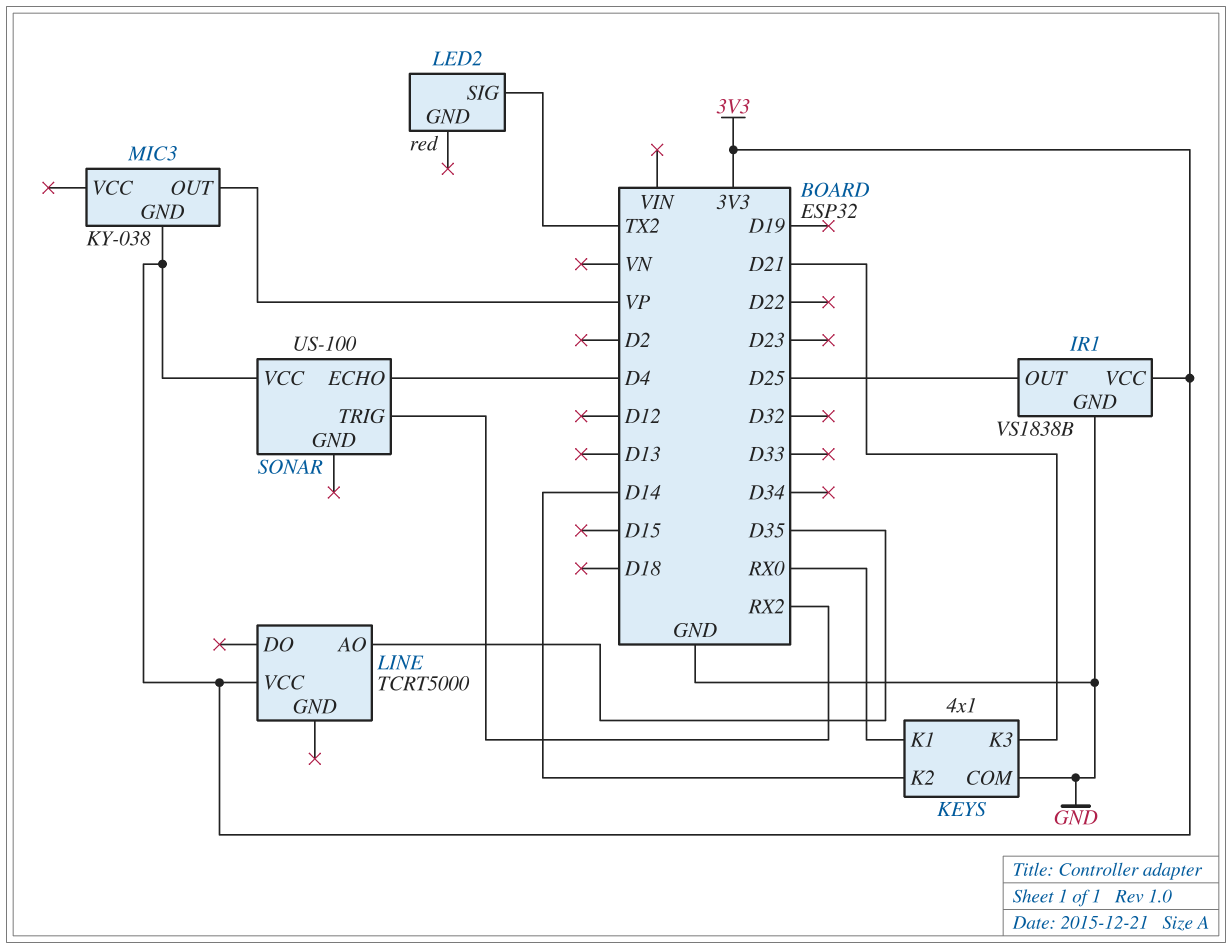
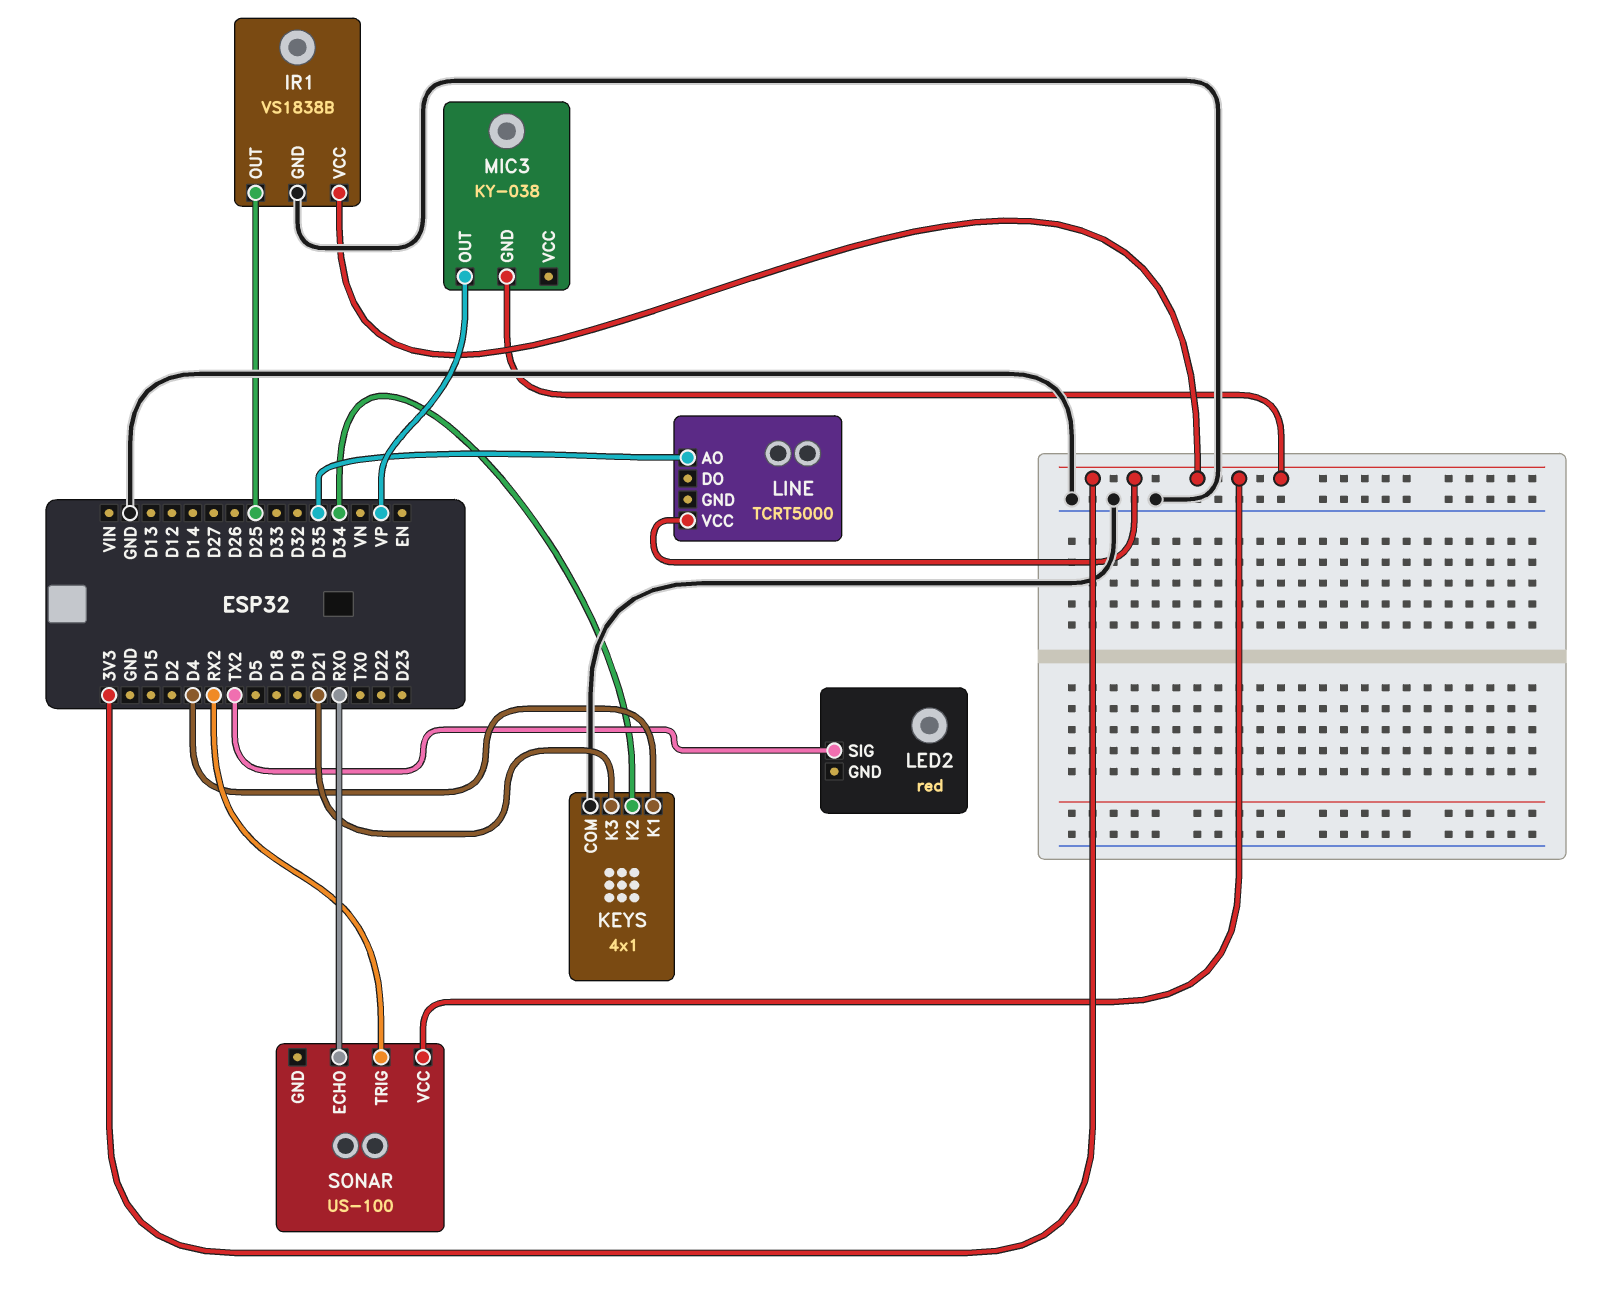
KEYS pin K1: RX0 -> D4
KEYS pin K2: D14 -> D34
SONAR pin ECHO: D4 -> RX0

